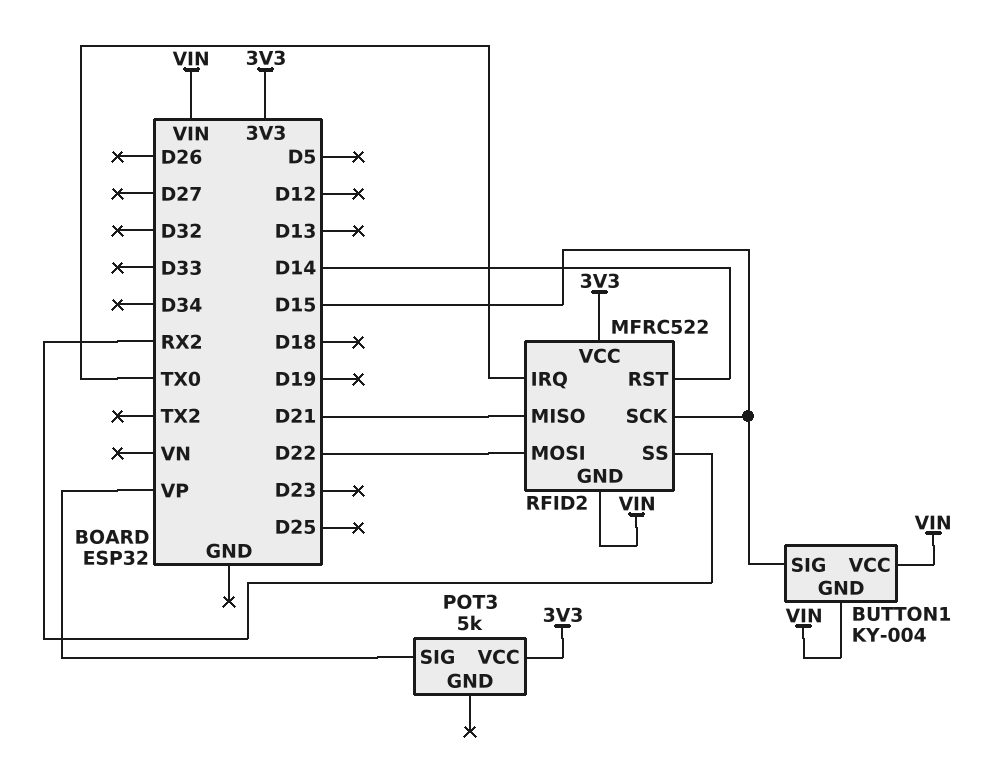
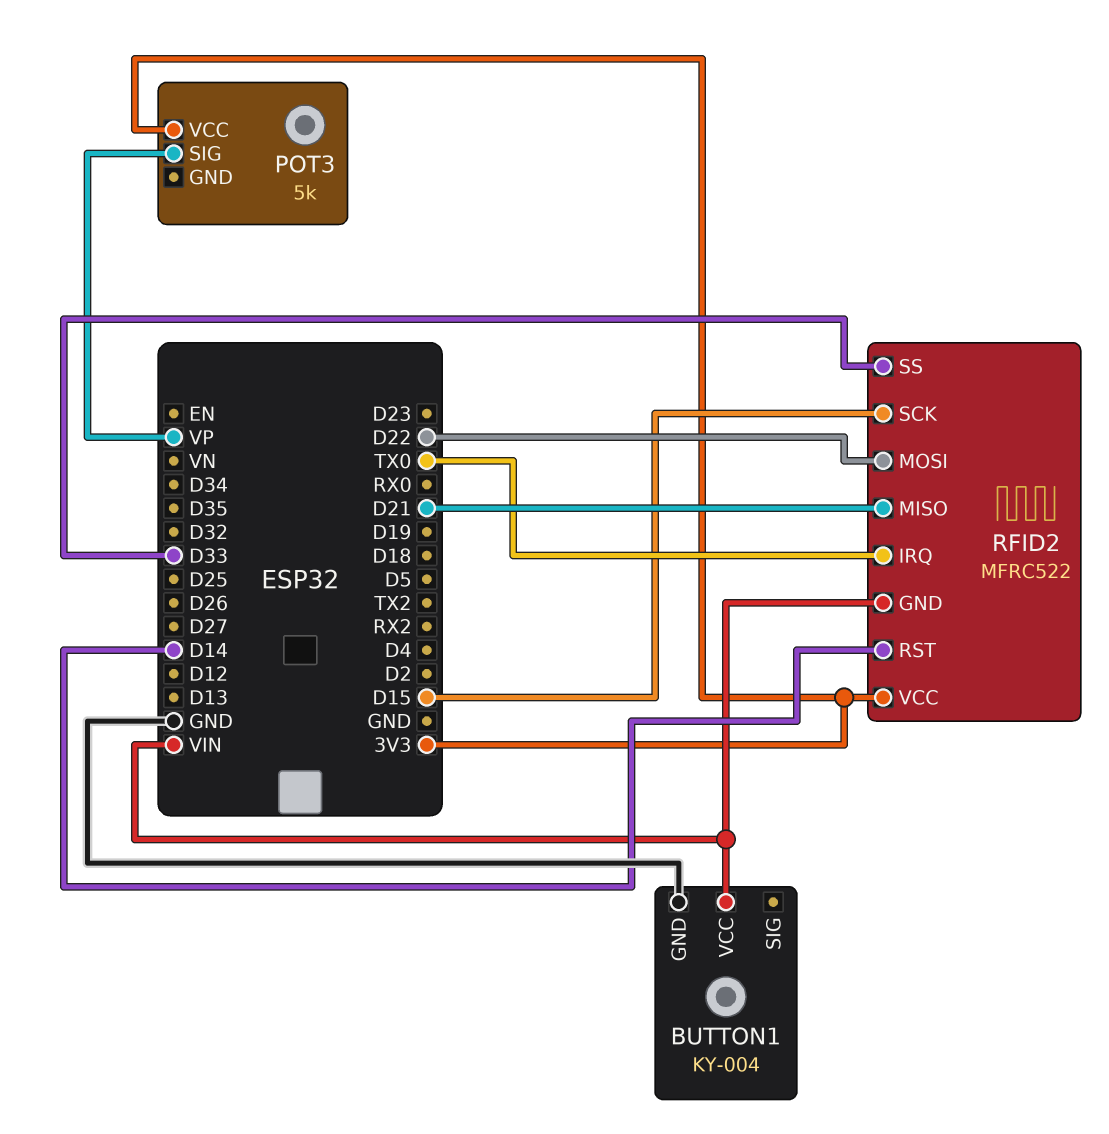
BUTTON1 pin GND: VIN -> GND
BUTTON1 pin SIG: D15 -> none
RFID2 pin SS: RX2 -> D33

